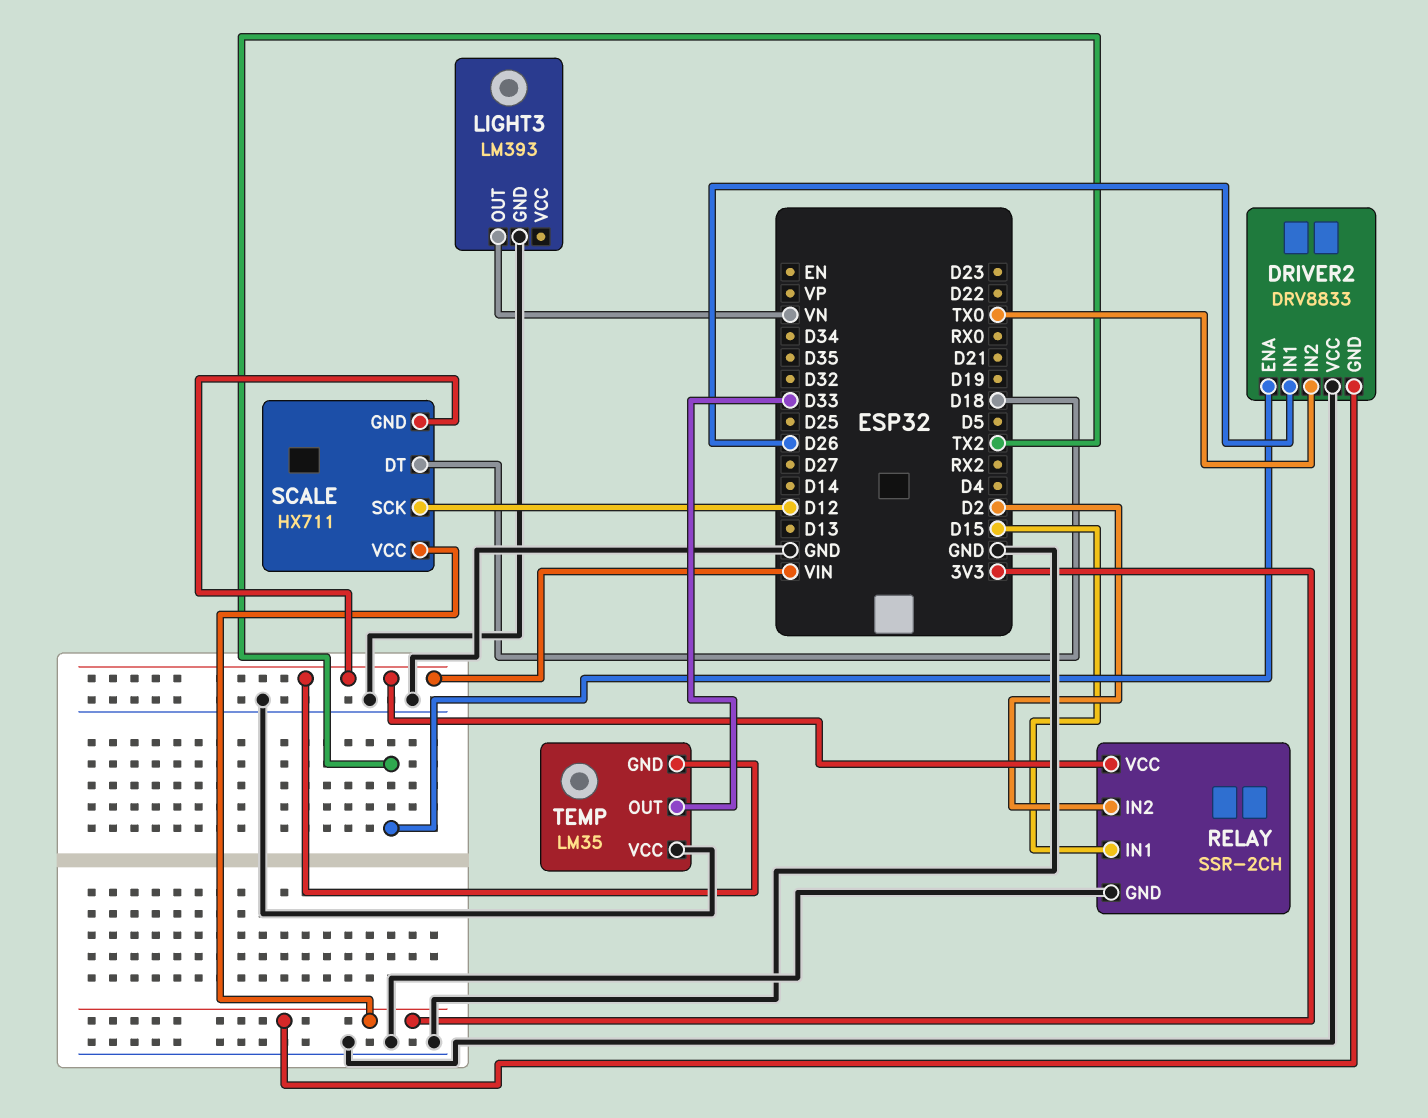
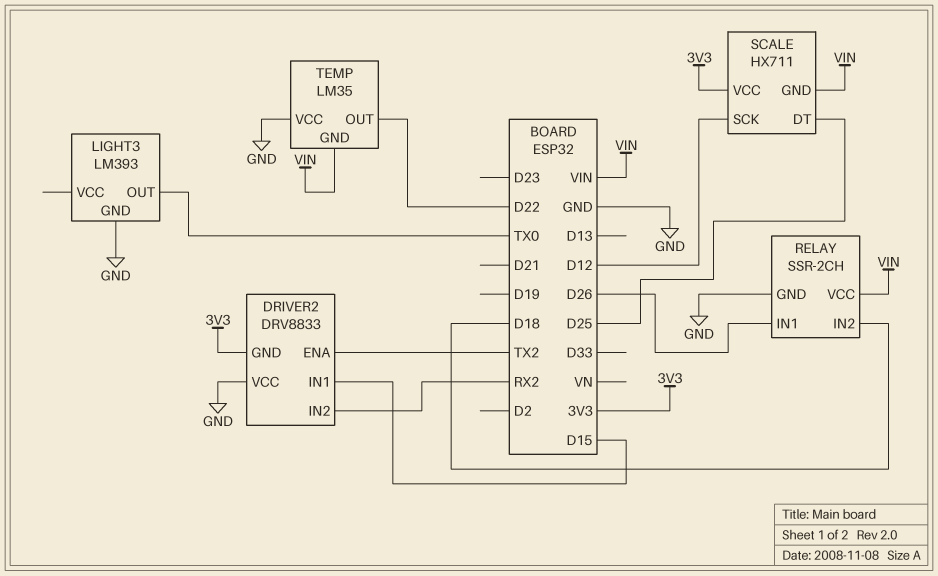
DRIVER2 pin IN1: D26 -> D15
DRIVER2 pin IN2: TX0 -> RX2
LIGHT3 pin OUT: VN -> TX0
RELAY pin IN1: D15 -> D26
RELAY pin IN2: D2 -> D18
SCALE pin DT: D18 -> D25
TEMP pin OUT: D33 -> D22

